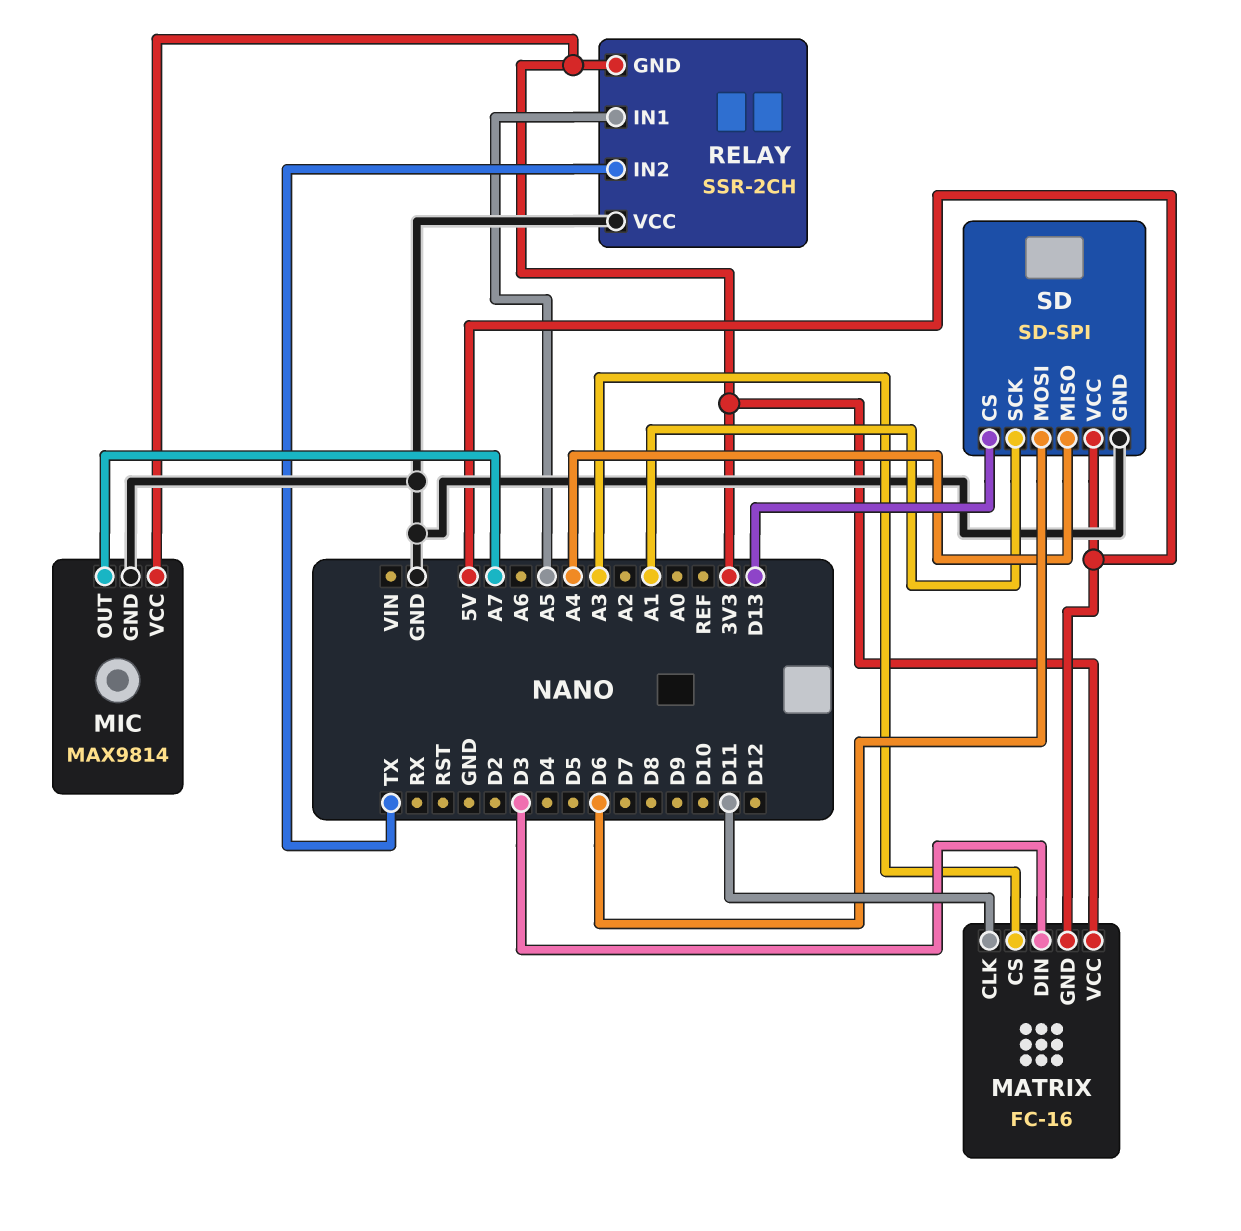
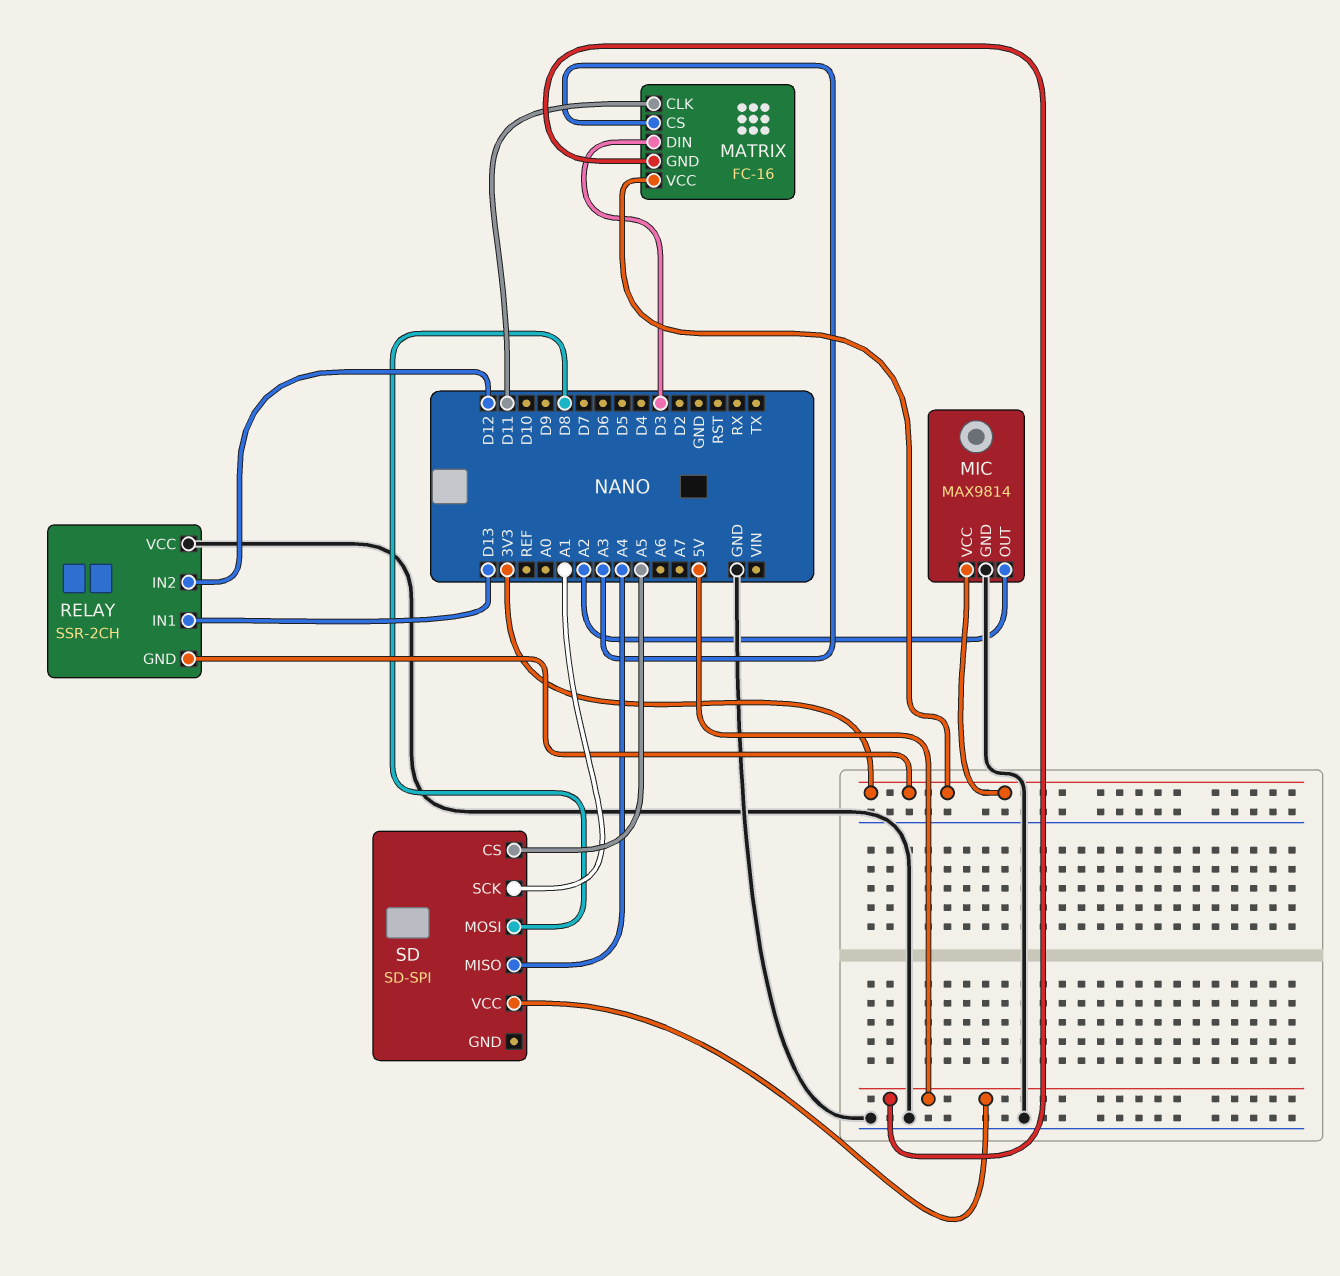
MIC pin OUT: A7 -> A2
RELAY pin IN1: A5 -> D13
RELAY pin IN2: TX -> D12
SD pin CS: D13 -> A5
SD pin GND: GND -> none
SD pin MOSI: D6 -> D8

